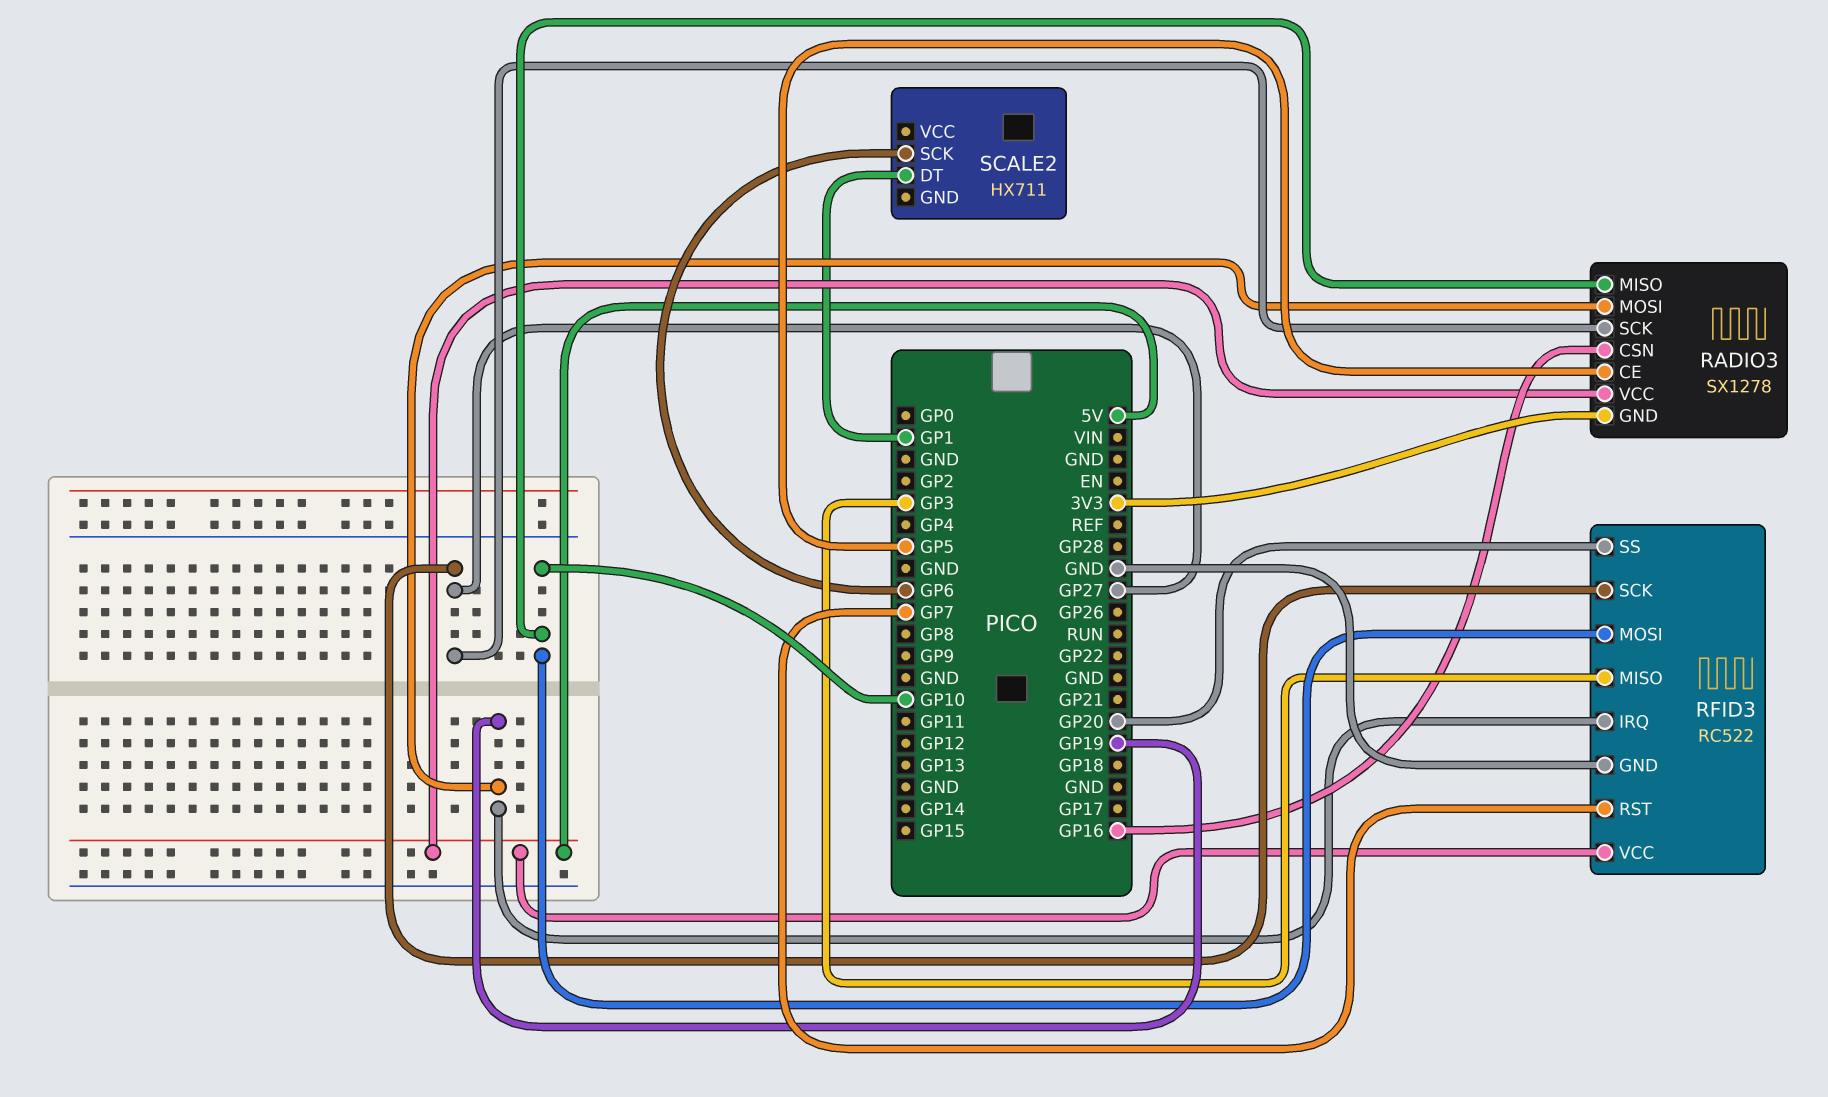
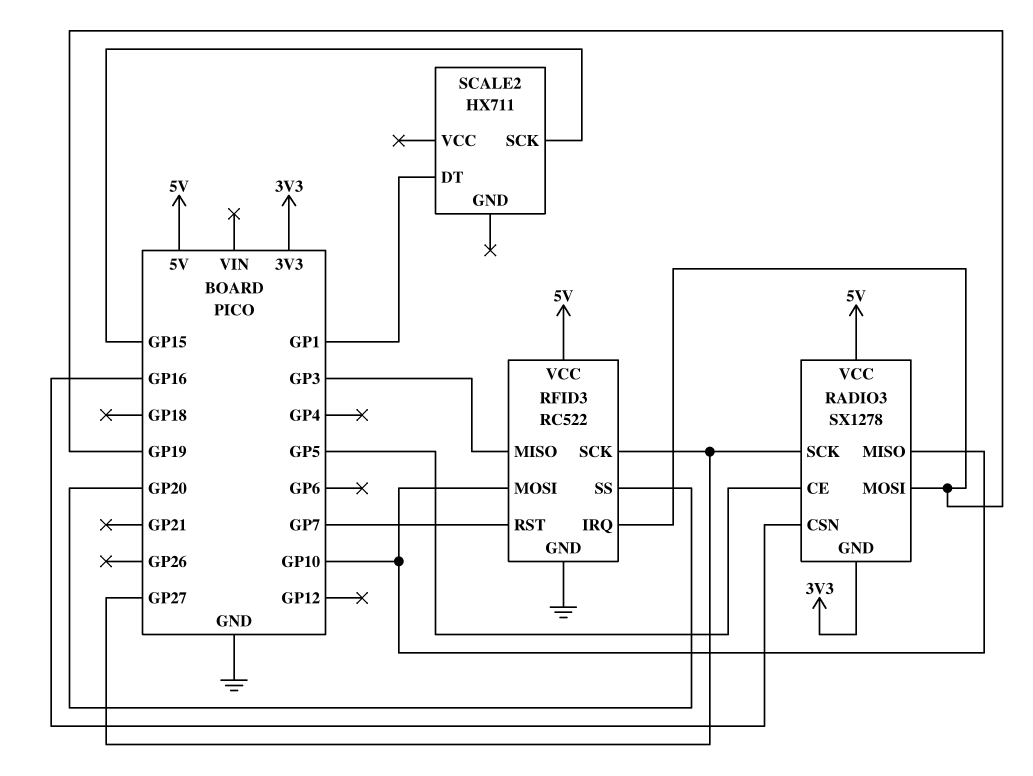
SCALE2 pin SCK: GP6 -> GP15

